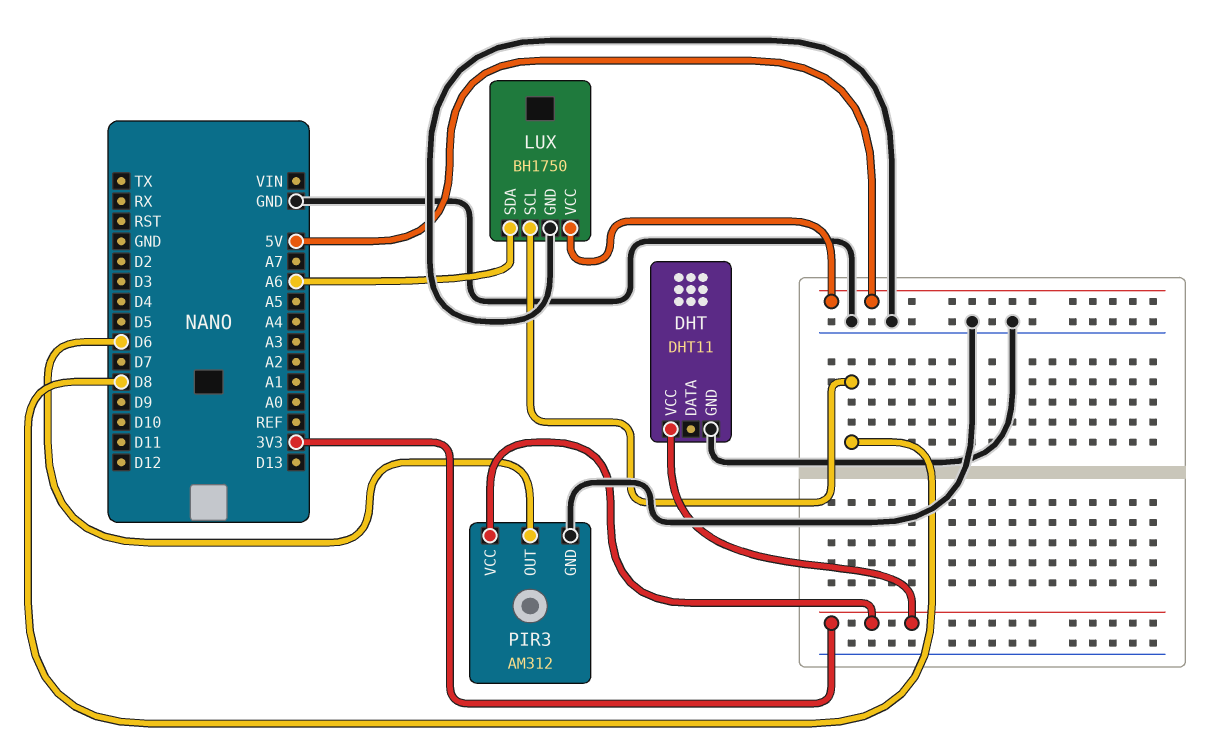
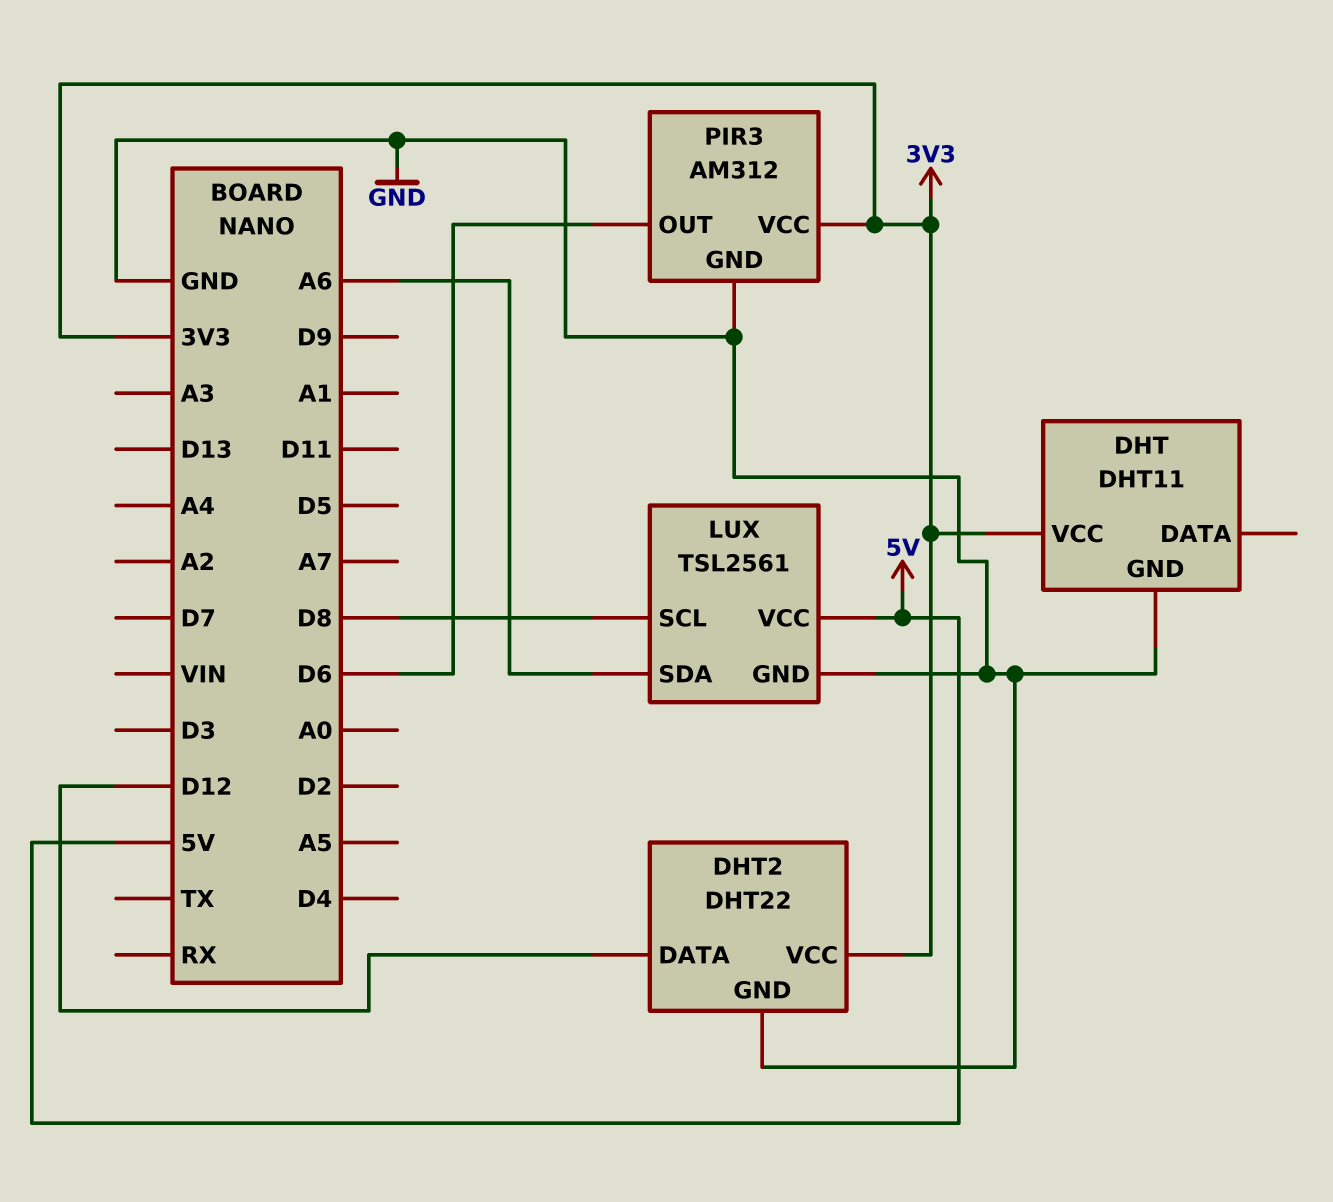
DHT2: none -> DHT22
DHT2 pin DATA: none -> D12
DHT2 pin GND: none -> GND
DHT2 pin VCC: none -> 3V3
LUX: BH1750 -> TSL2561

